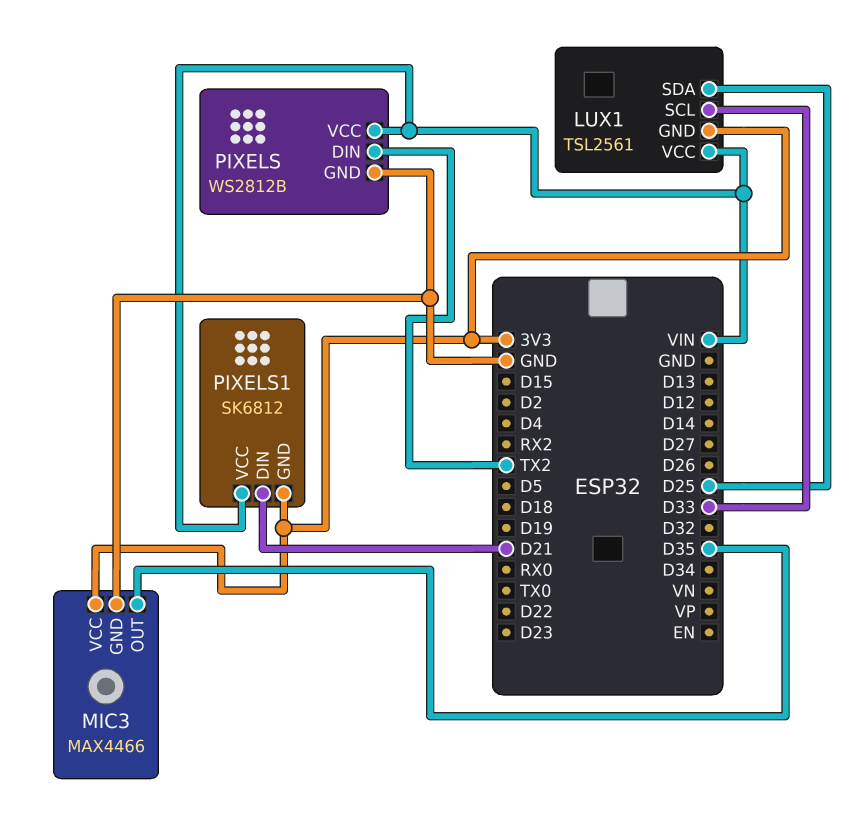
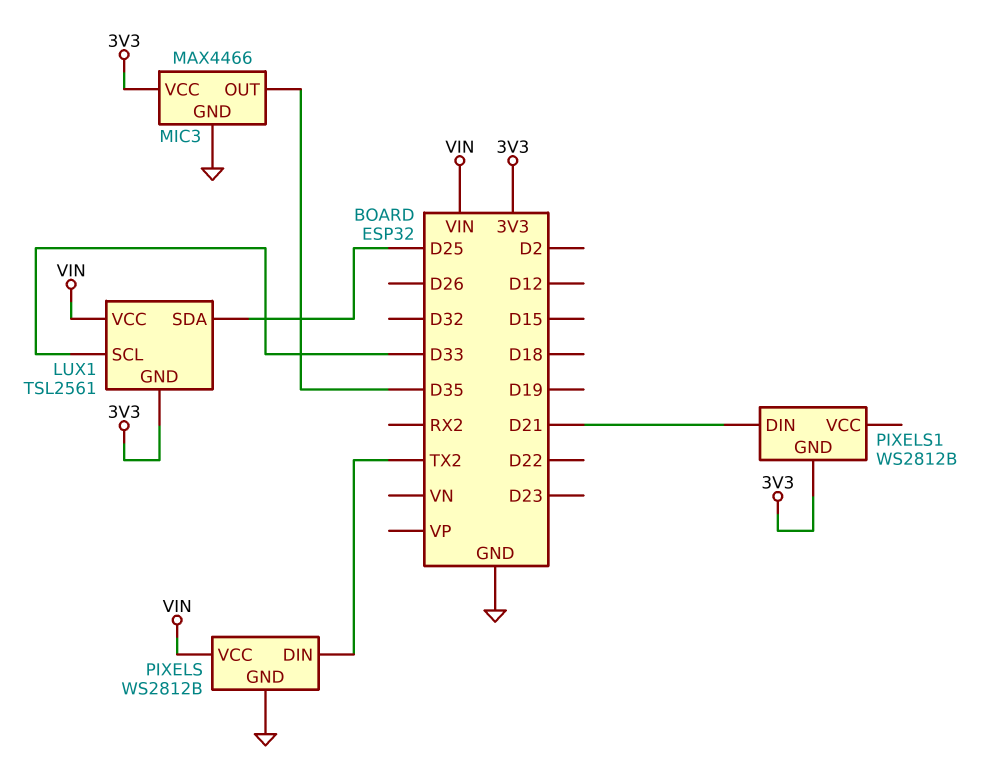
PIXELS1: SK6812 -> WS2812B
PIXELS1 pin VCC: VIN -> none

